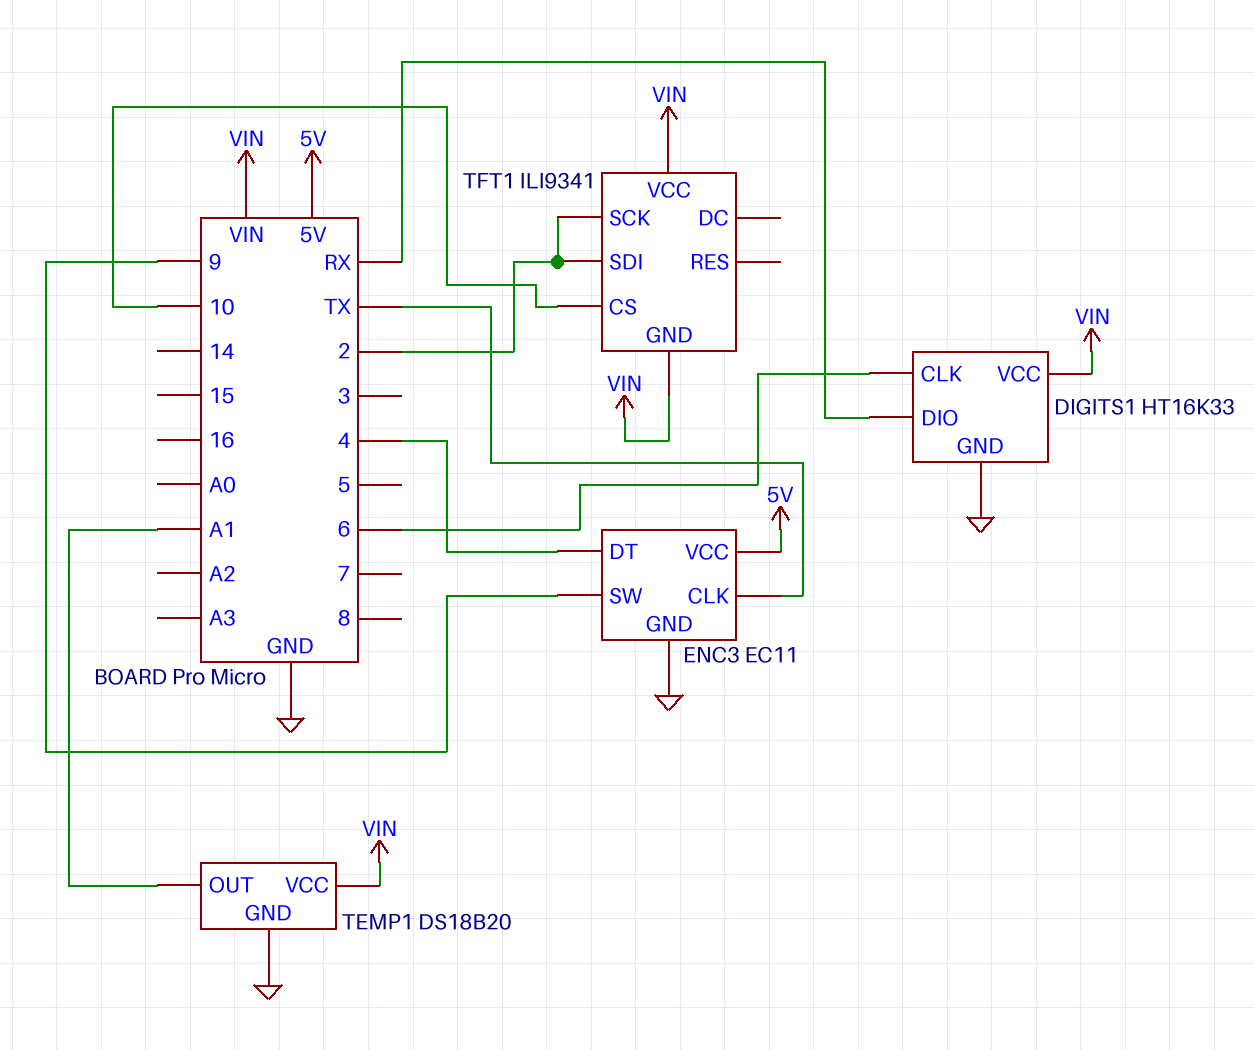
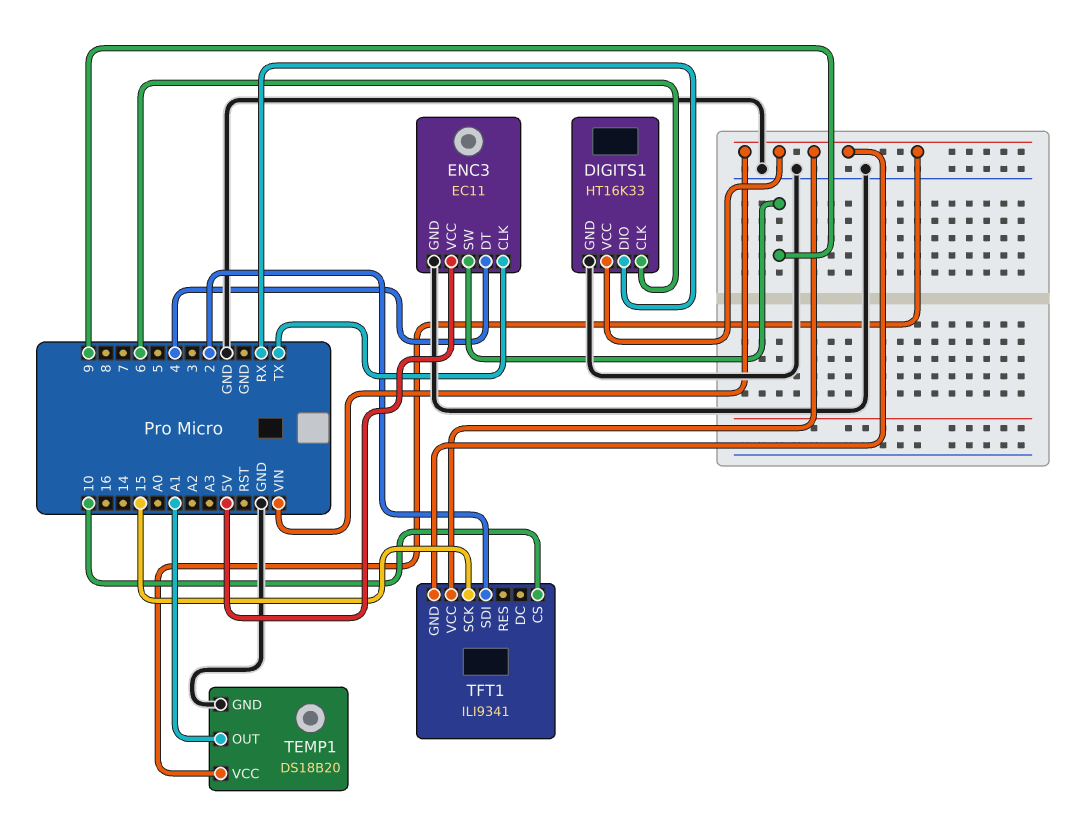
TFT1 pin SCK: 2 -> 15

